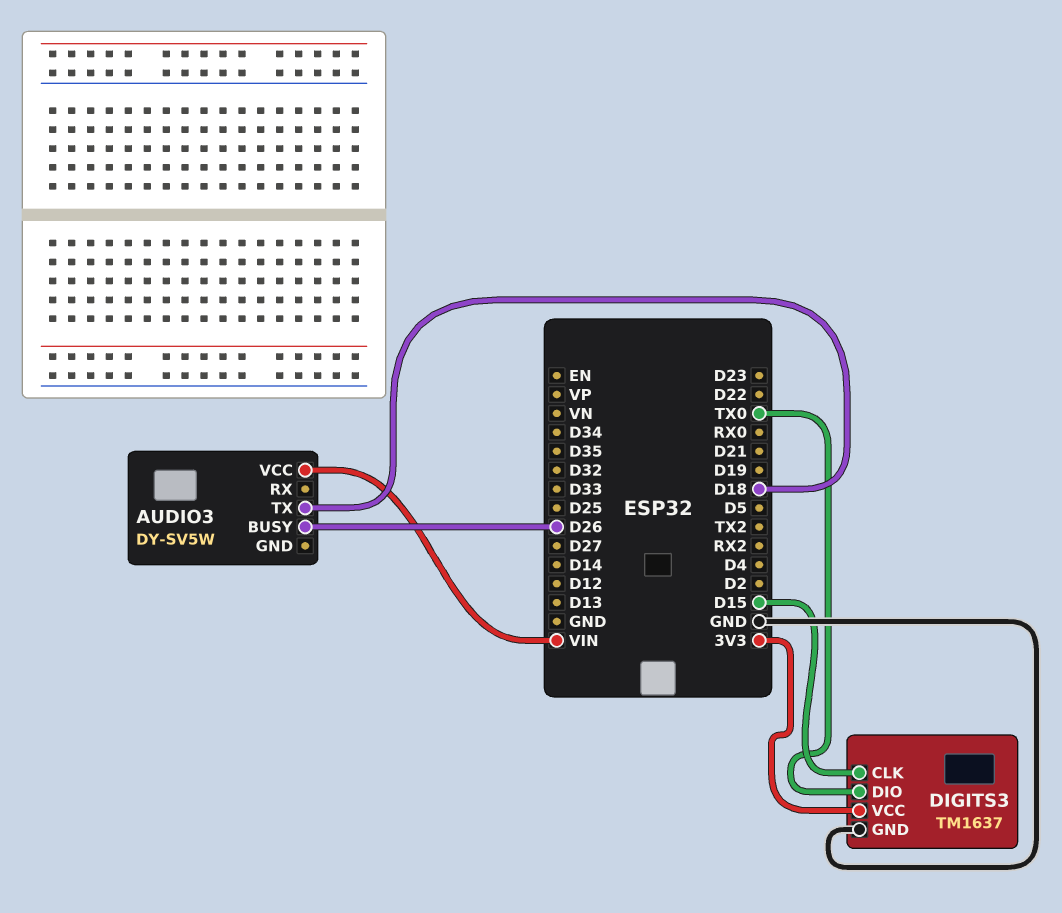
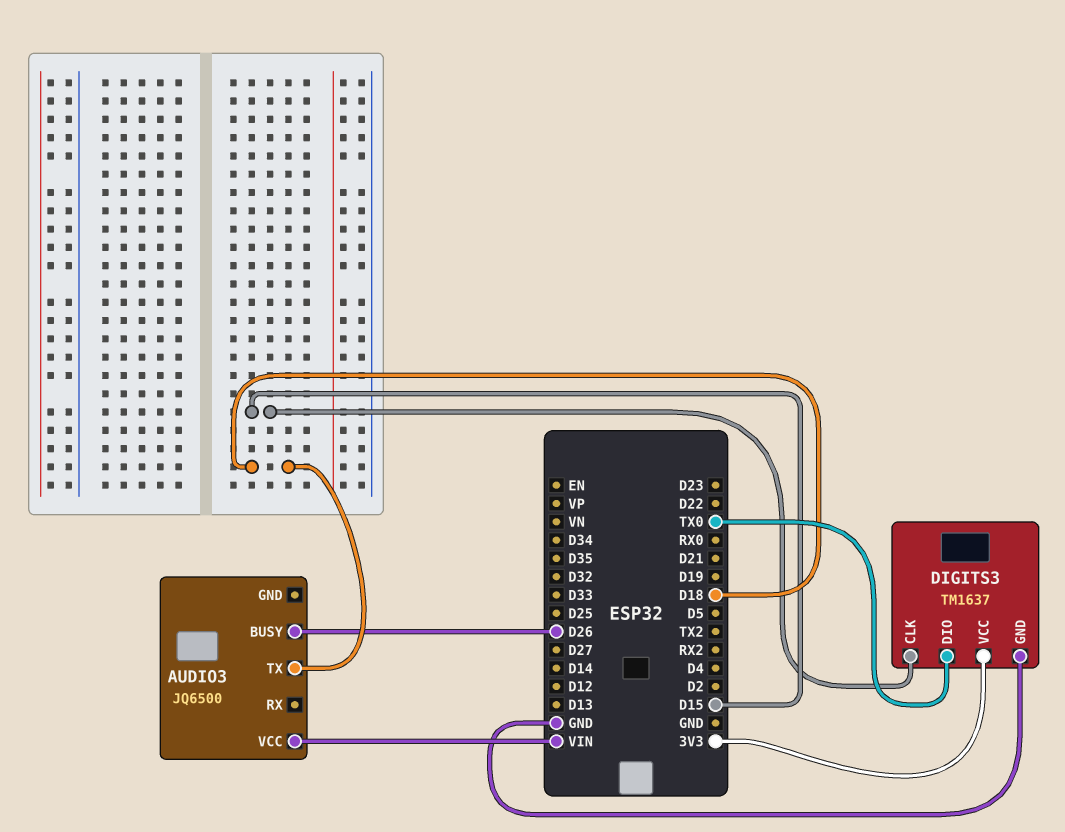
AUDIO3: DY-SV5W -> JQ6500

